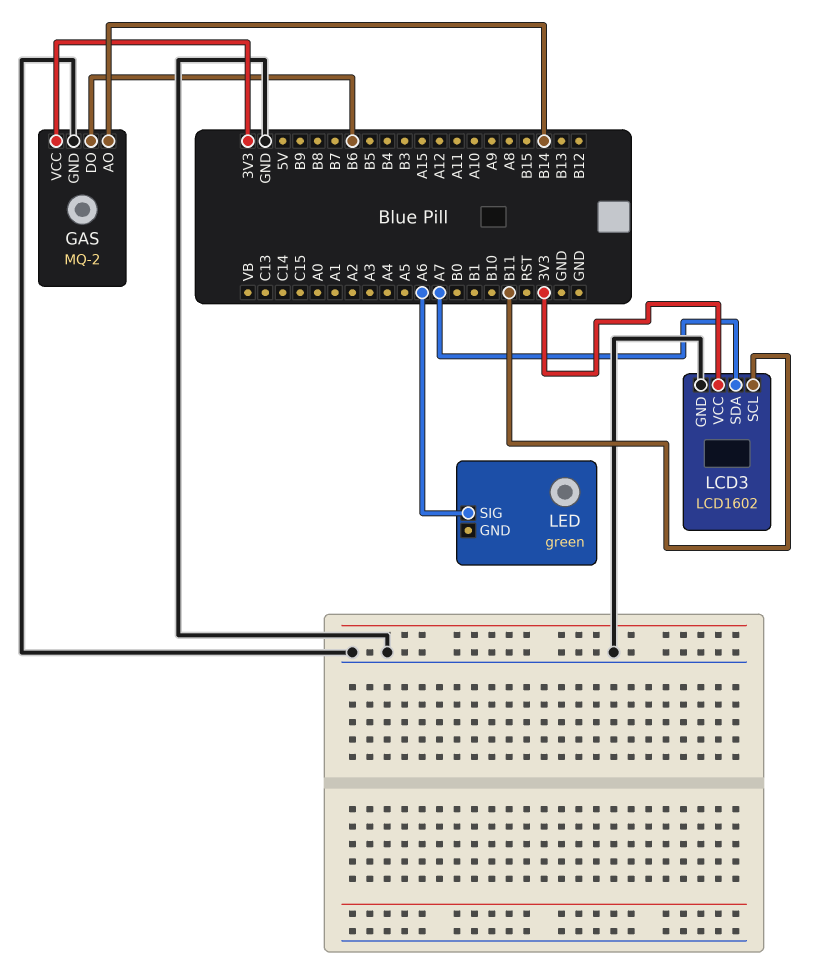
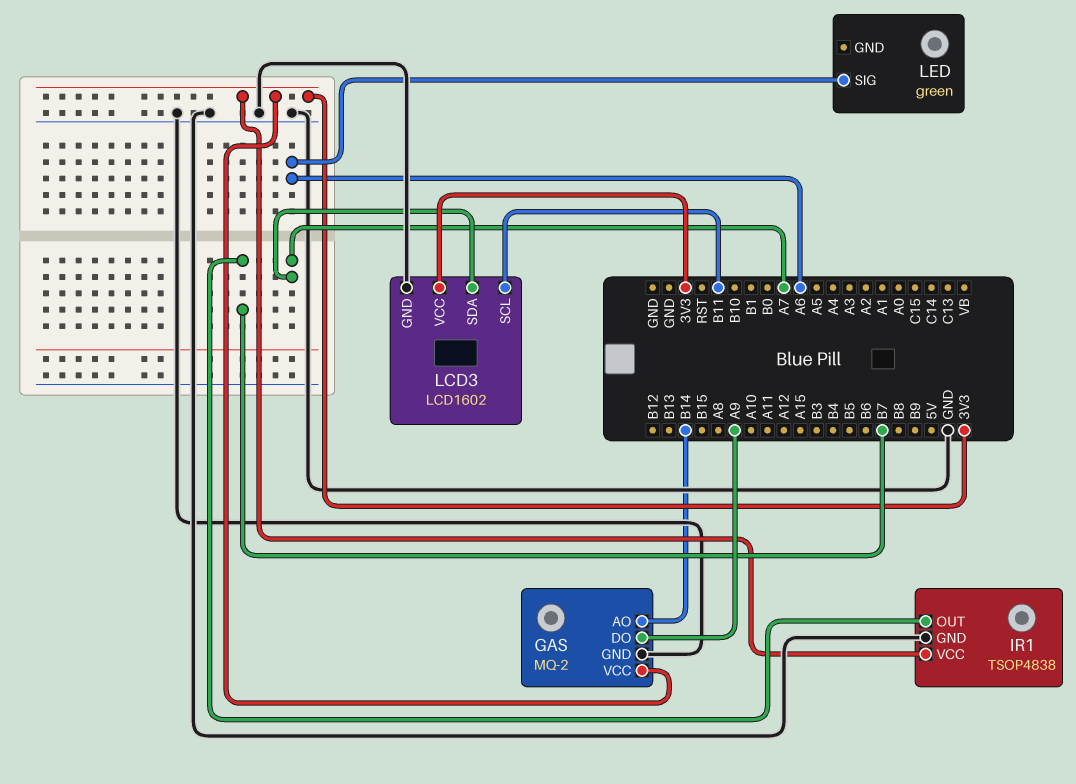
GAS pin DO: B6 -> A9
IR1: none -> TSOP4838
IR1 pin GND: none -> GND
IR1 pin OUT: none -> B7
IR1 pin VCC: none -> 3V3

